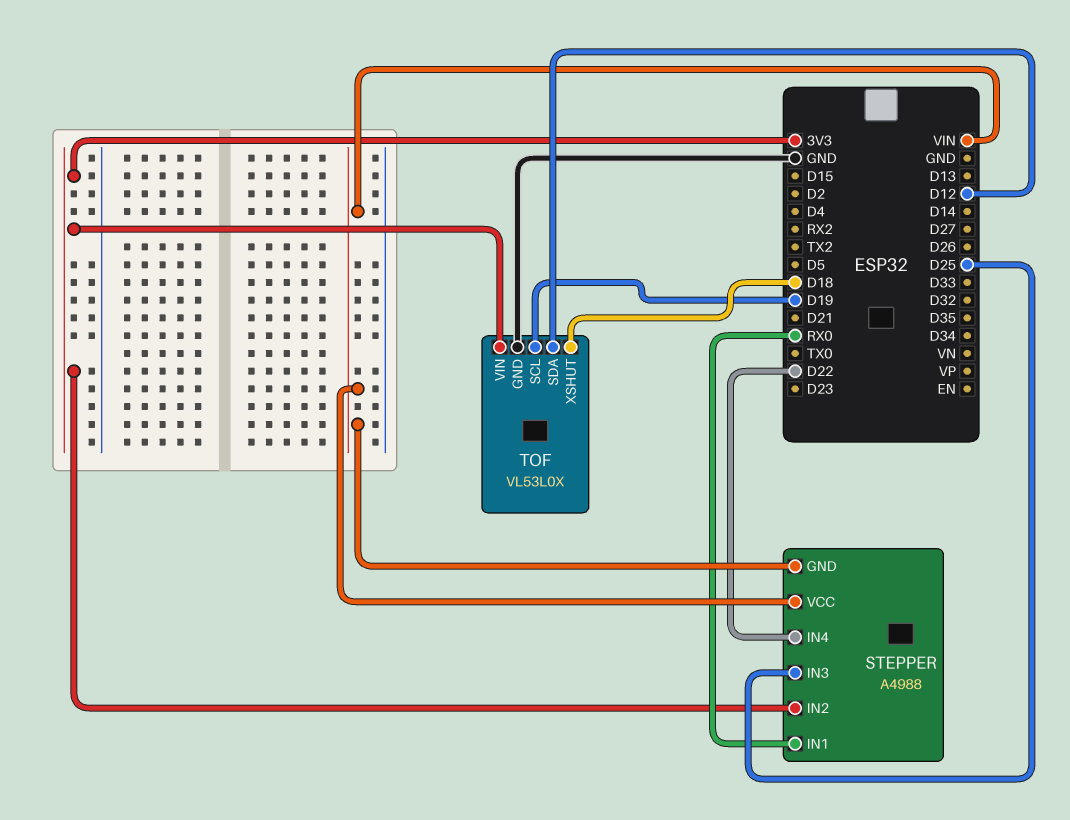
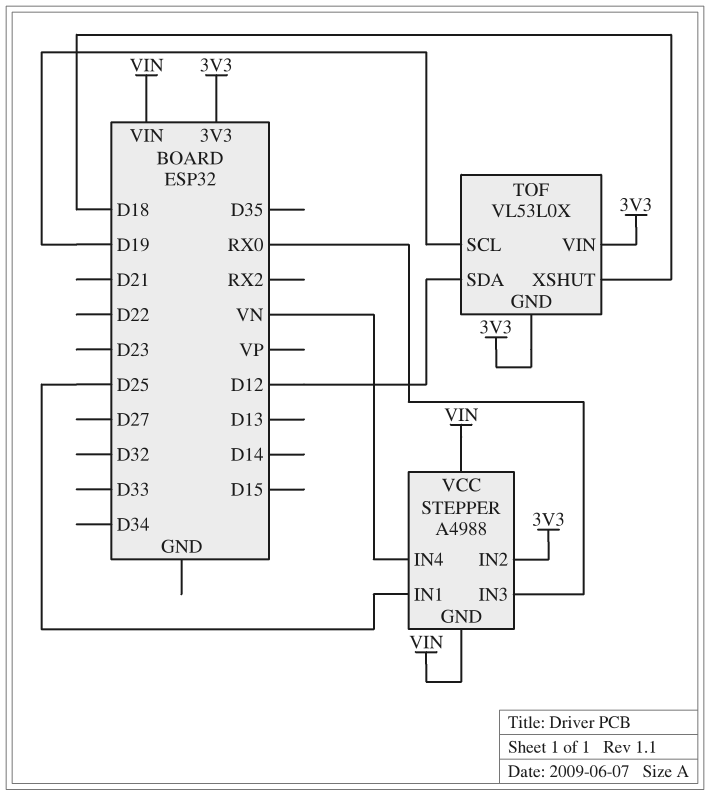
STEPPER pin IN1: RX0 -> D25
STEPPER pin IN3: D25 -> RX0
STEPPER pin IN4: D22 -> VN
TOF pin GND: GND -> 3V3

